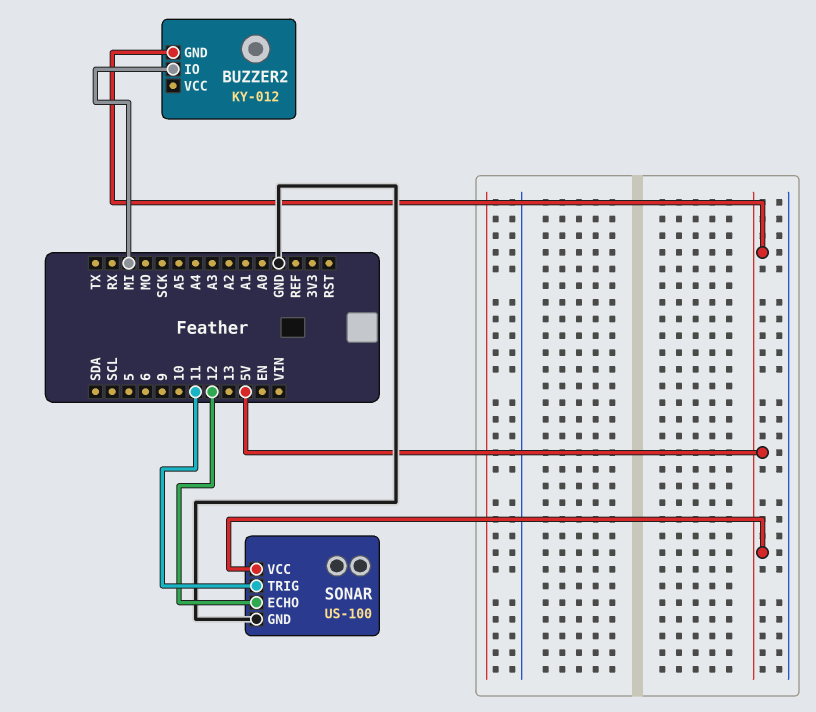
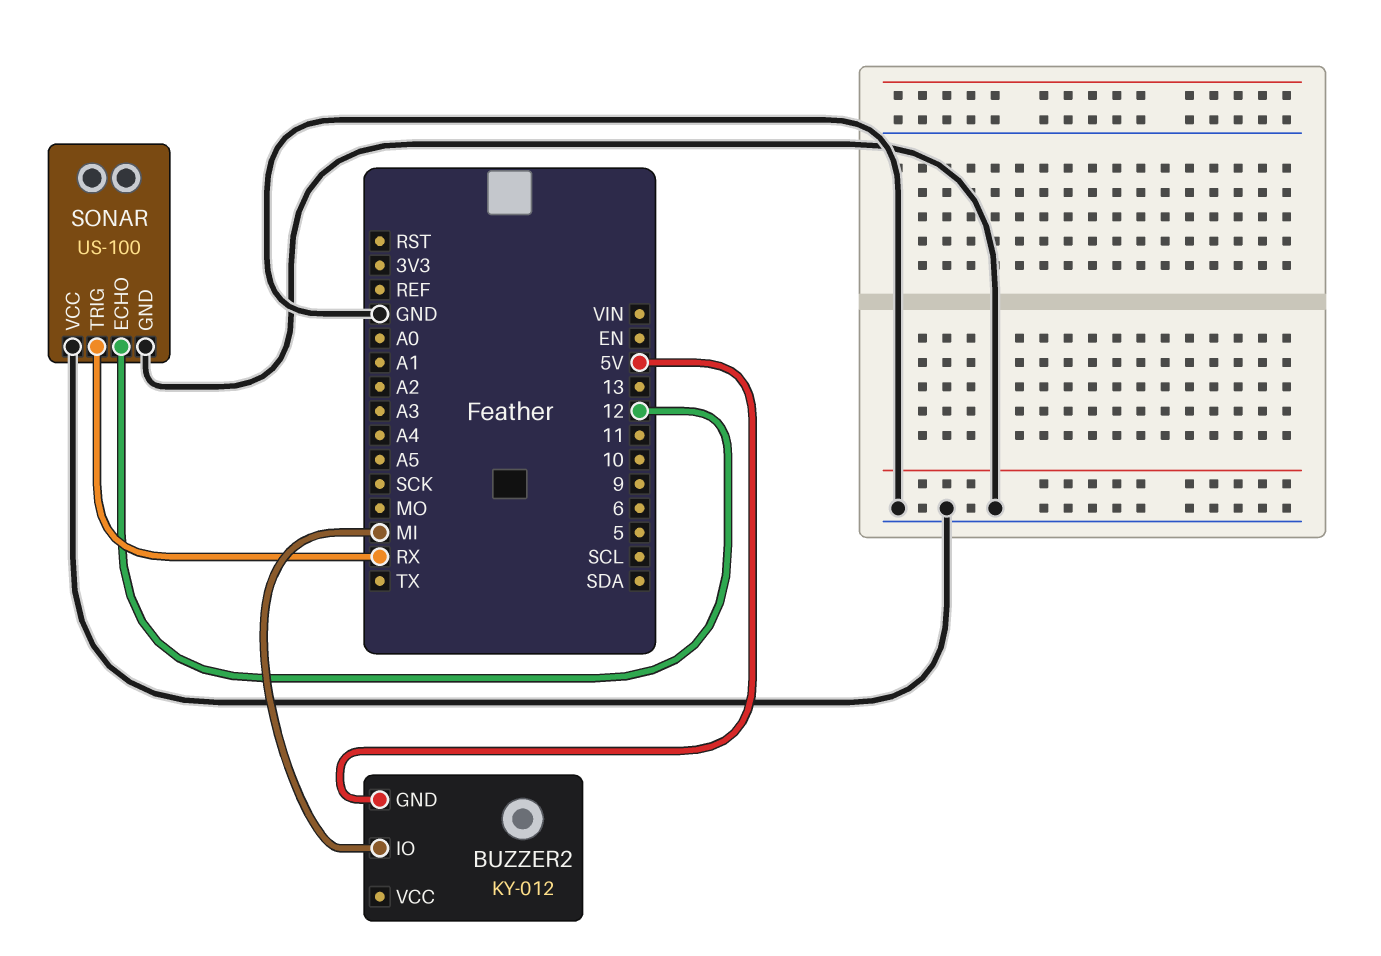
SONAR pin TRIG: 11 -> RX
SONAR pin VCC: 5V -> GND

